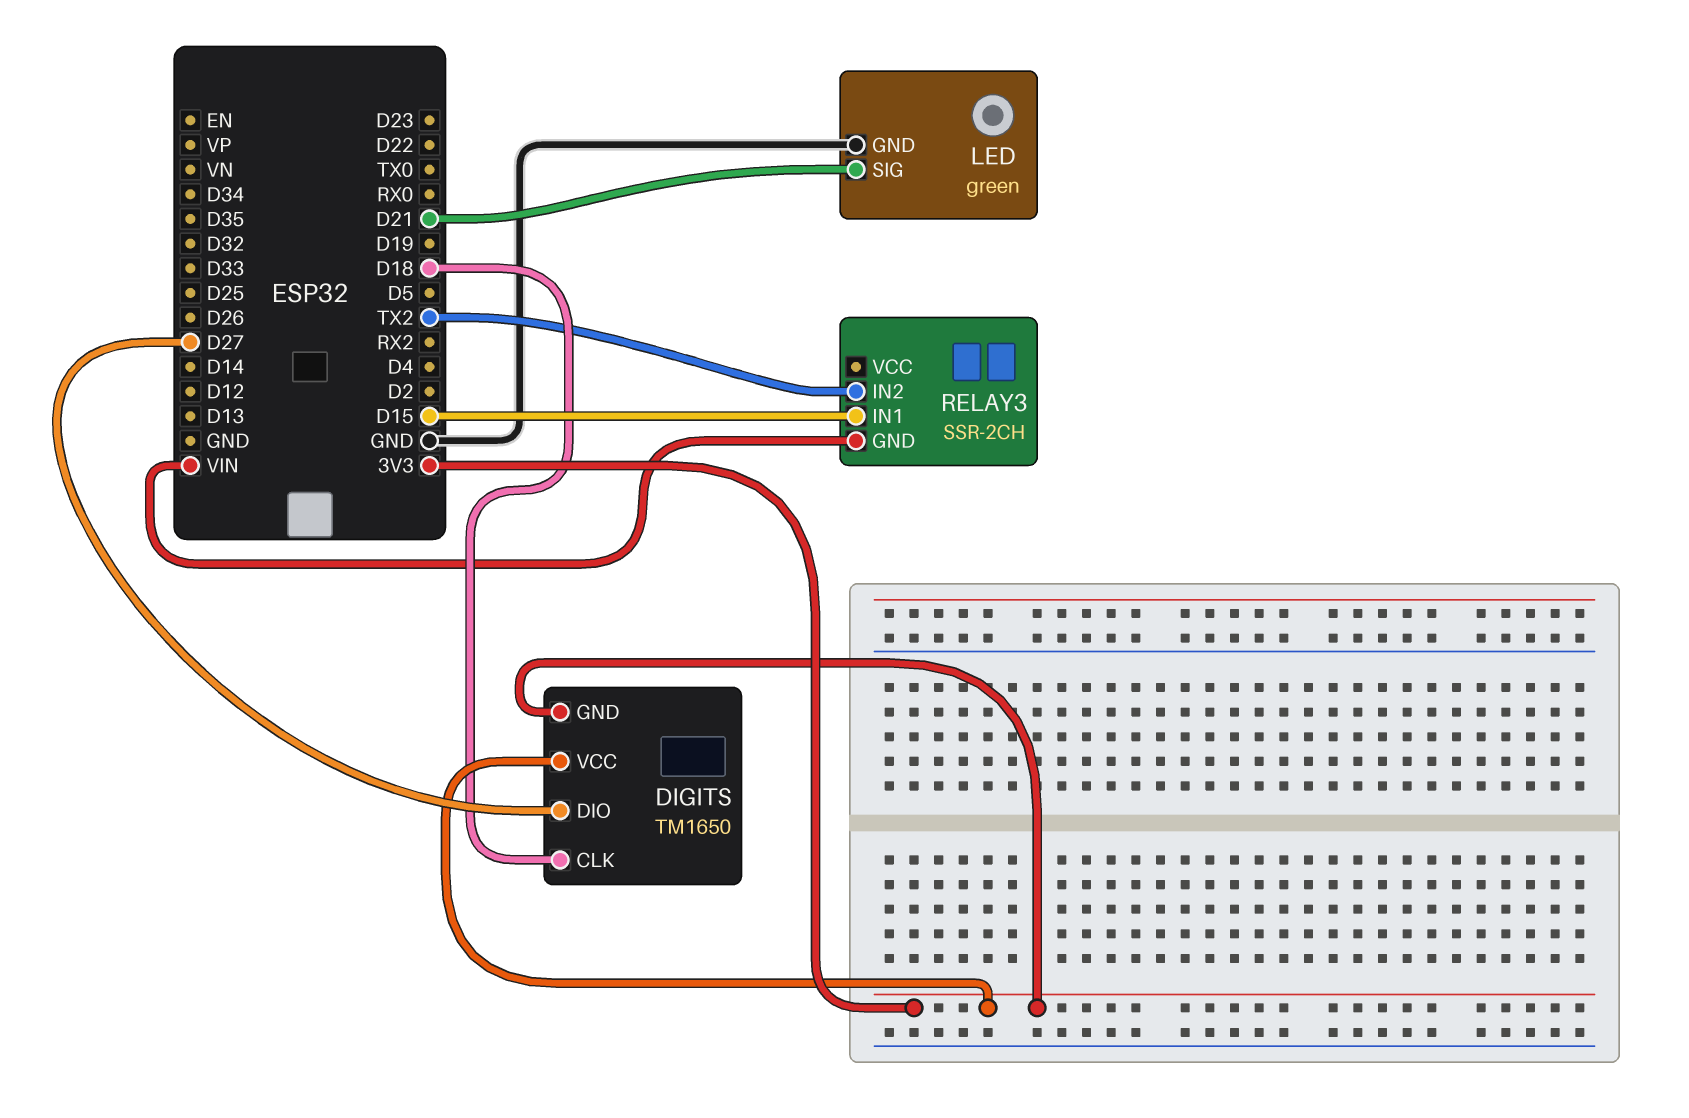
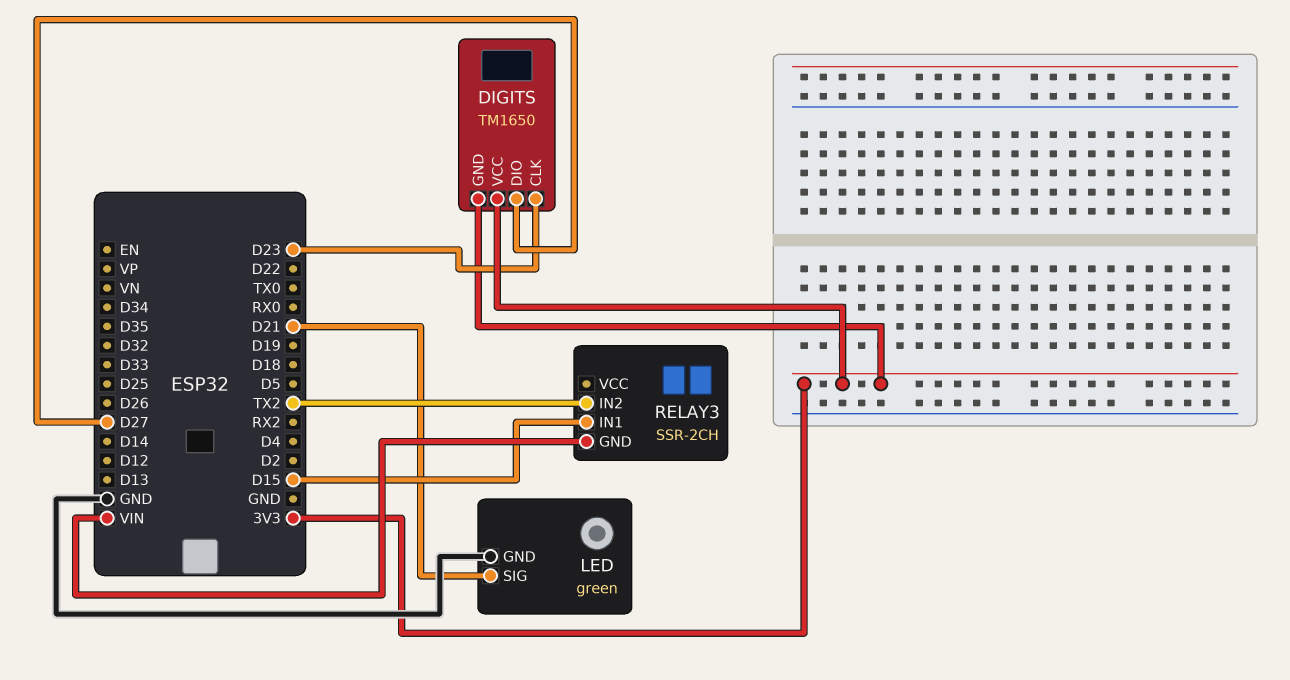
DIGITS pin CLK: D18 -> D23

